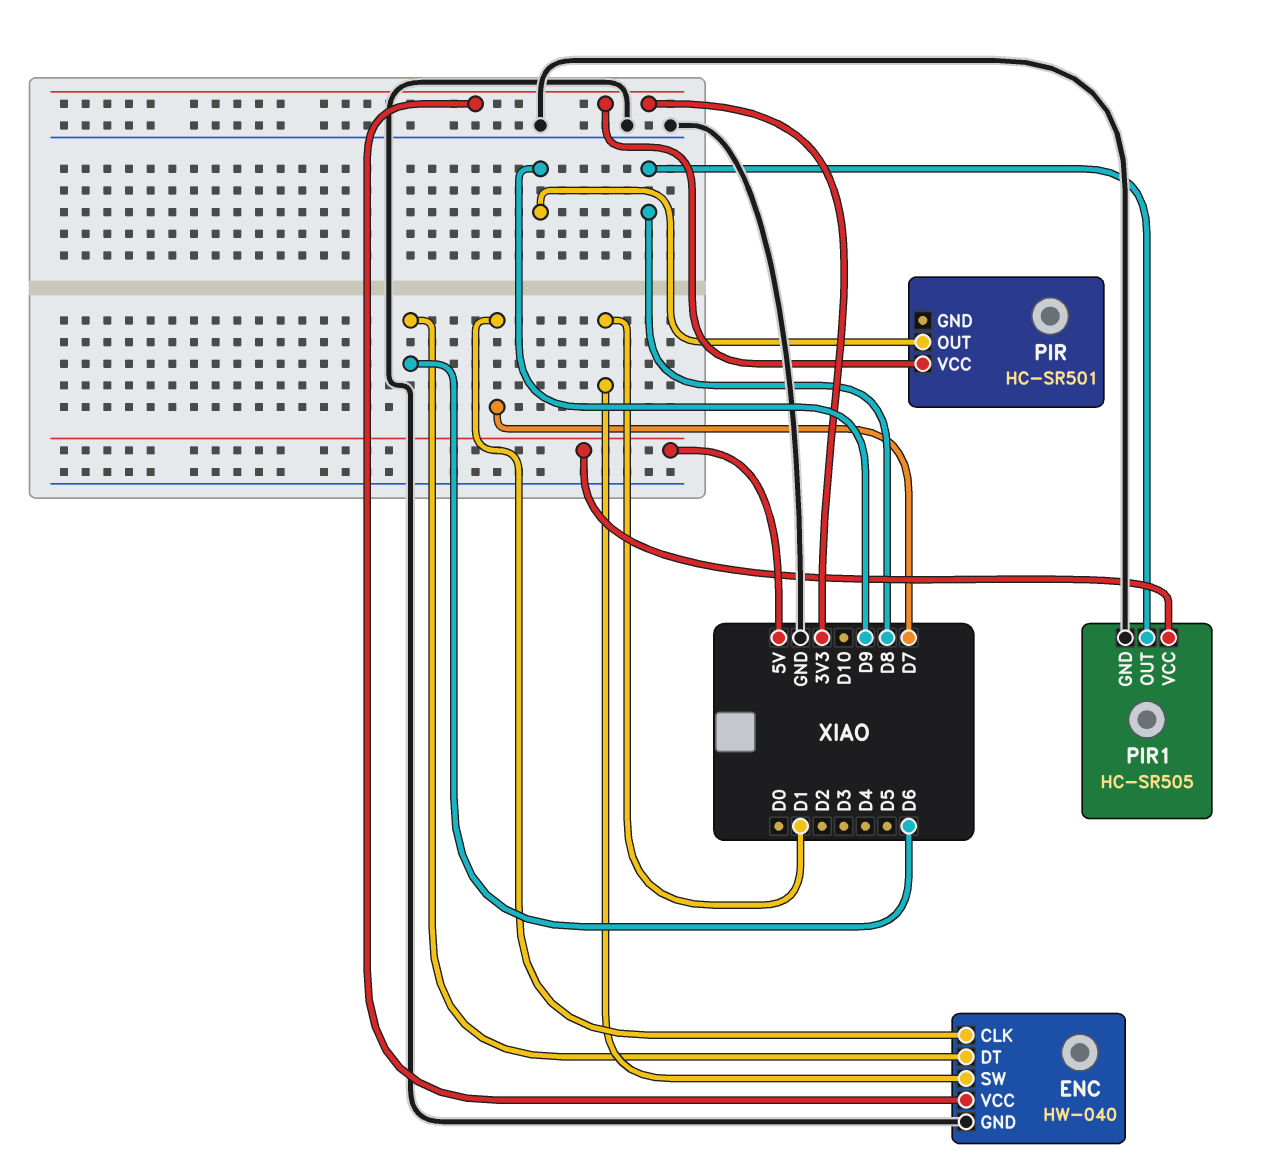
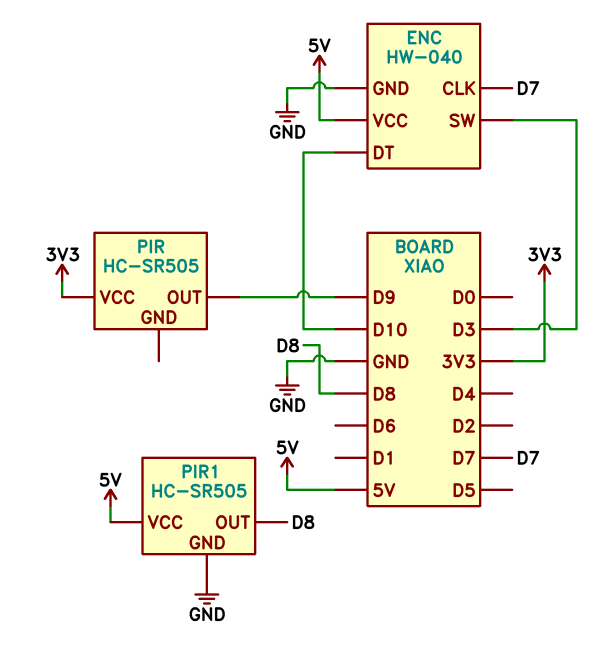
ENC pin DT: D6 -> D10
ENC pin SW: D1 -> D3
ENC pin VCC: 3V3 -> 5V
PIR: HC-SR501 -> HC-SR505

